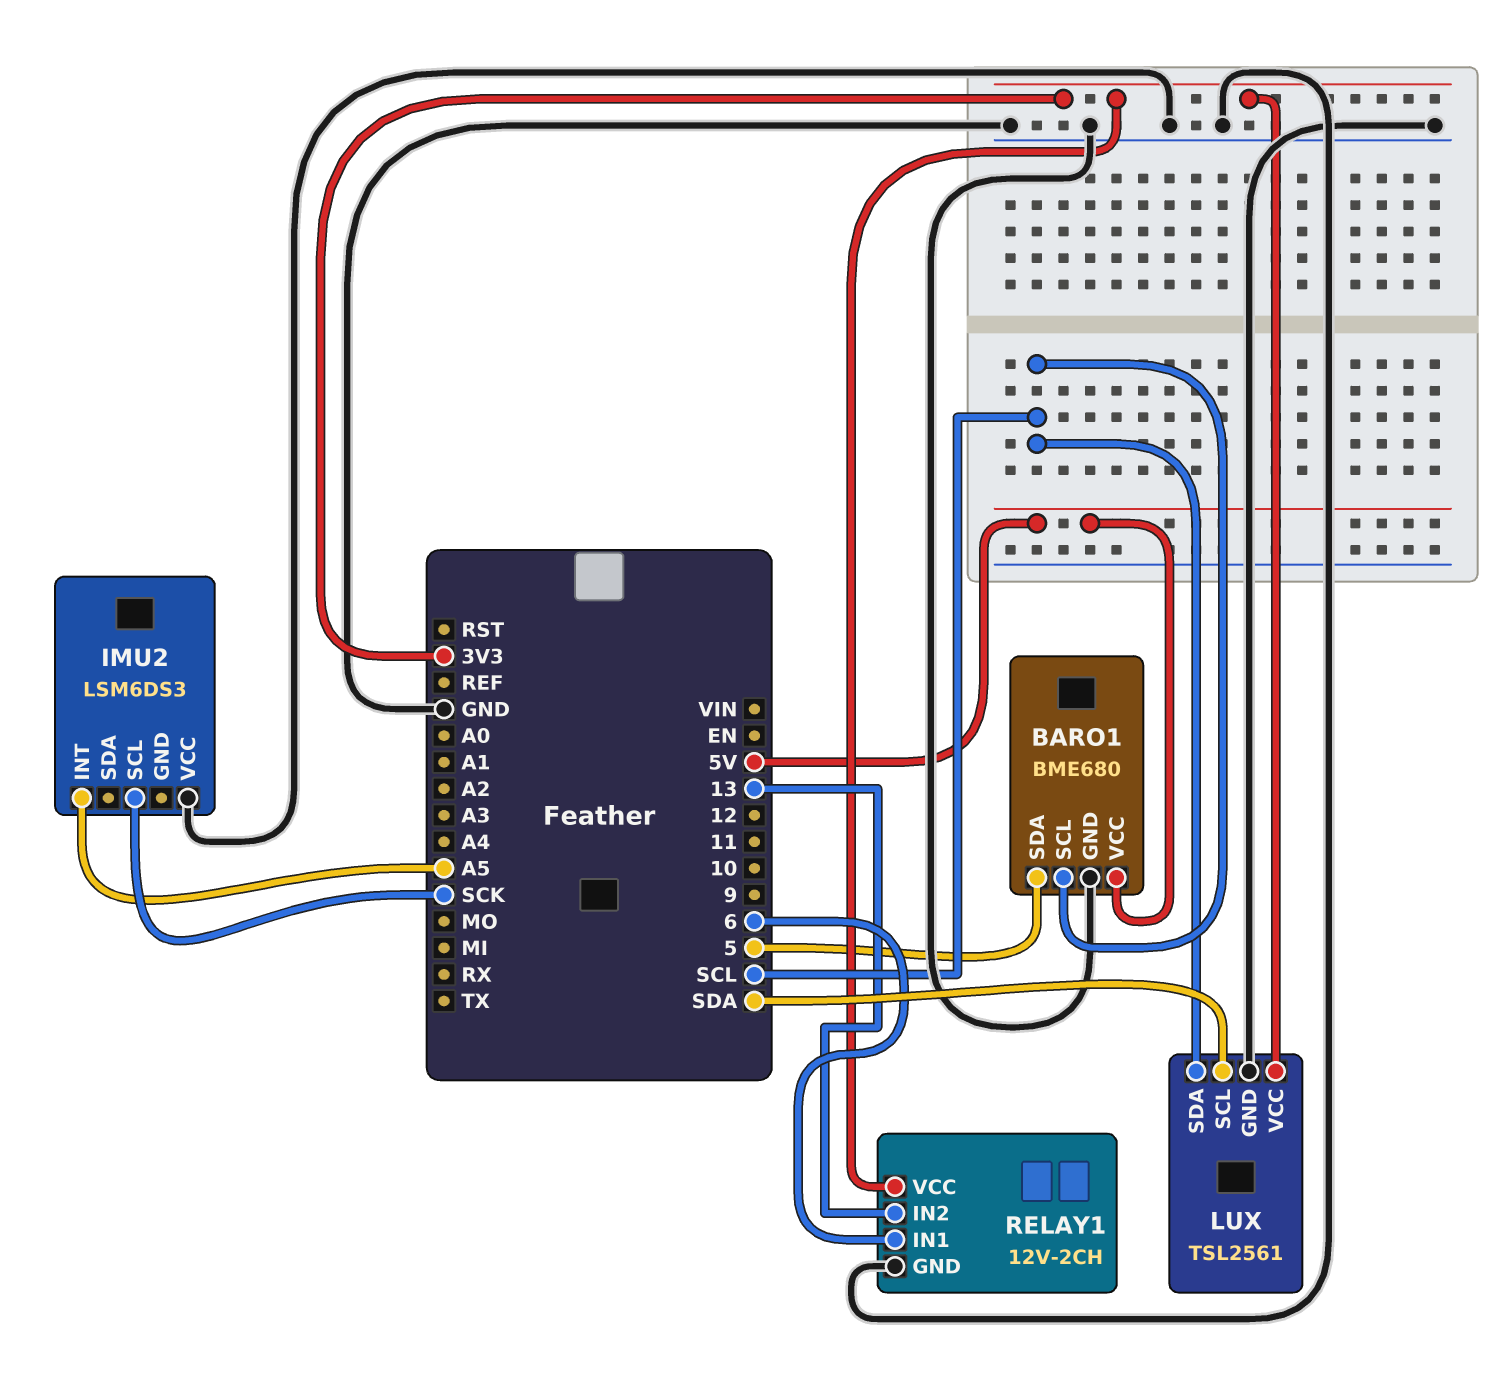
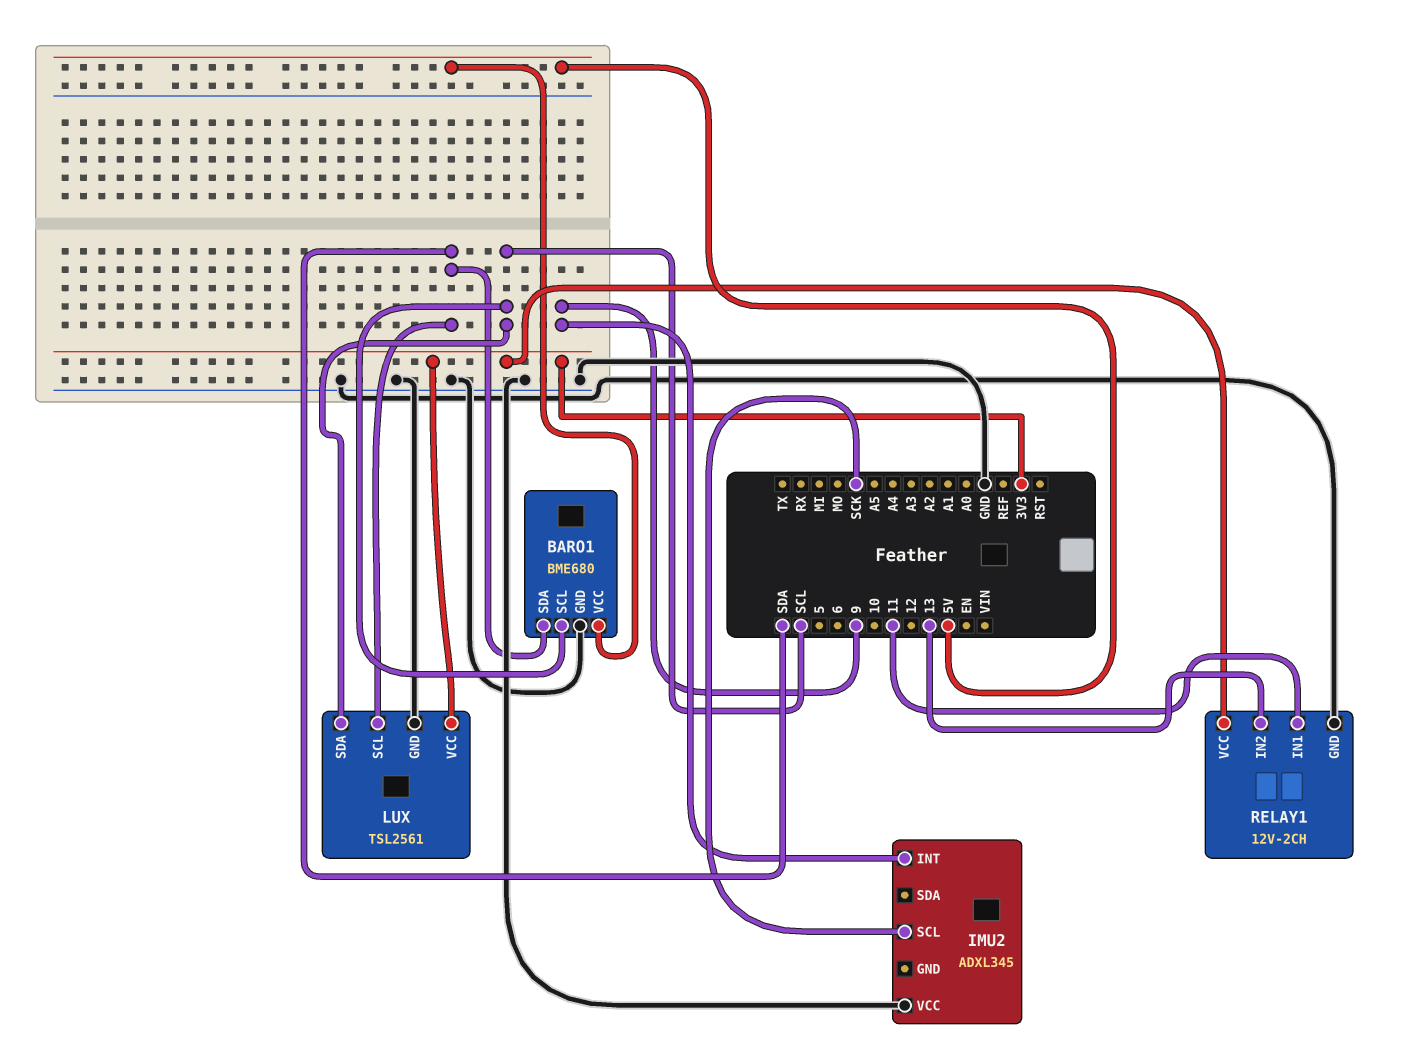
BARO1 pin SDA: 5 -> SDA
IMU2: LSM6DS3 -> ADXL345
IMU2 pin INT: A5 -> 9
RELAY1 pin IN1: 6 -> 11

